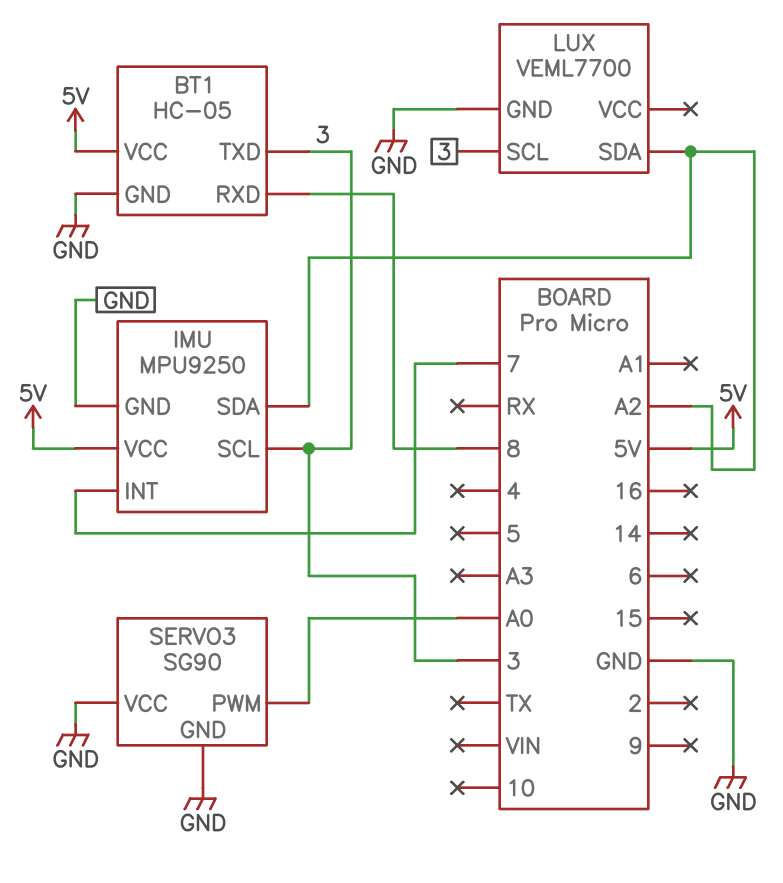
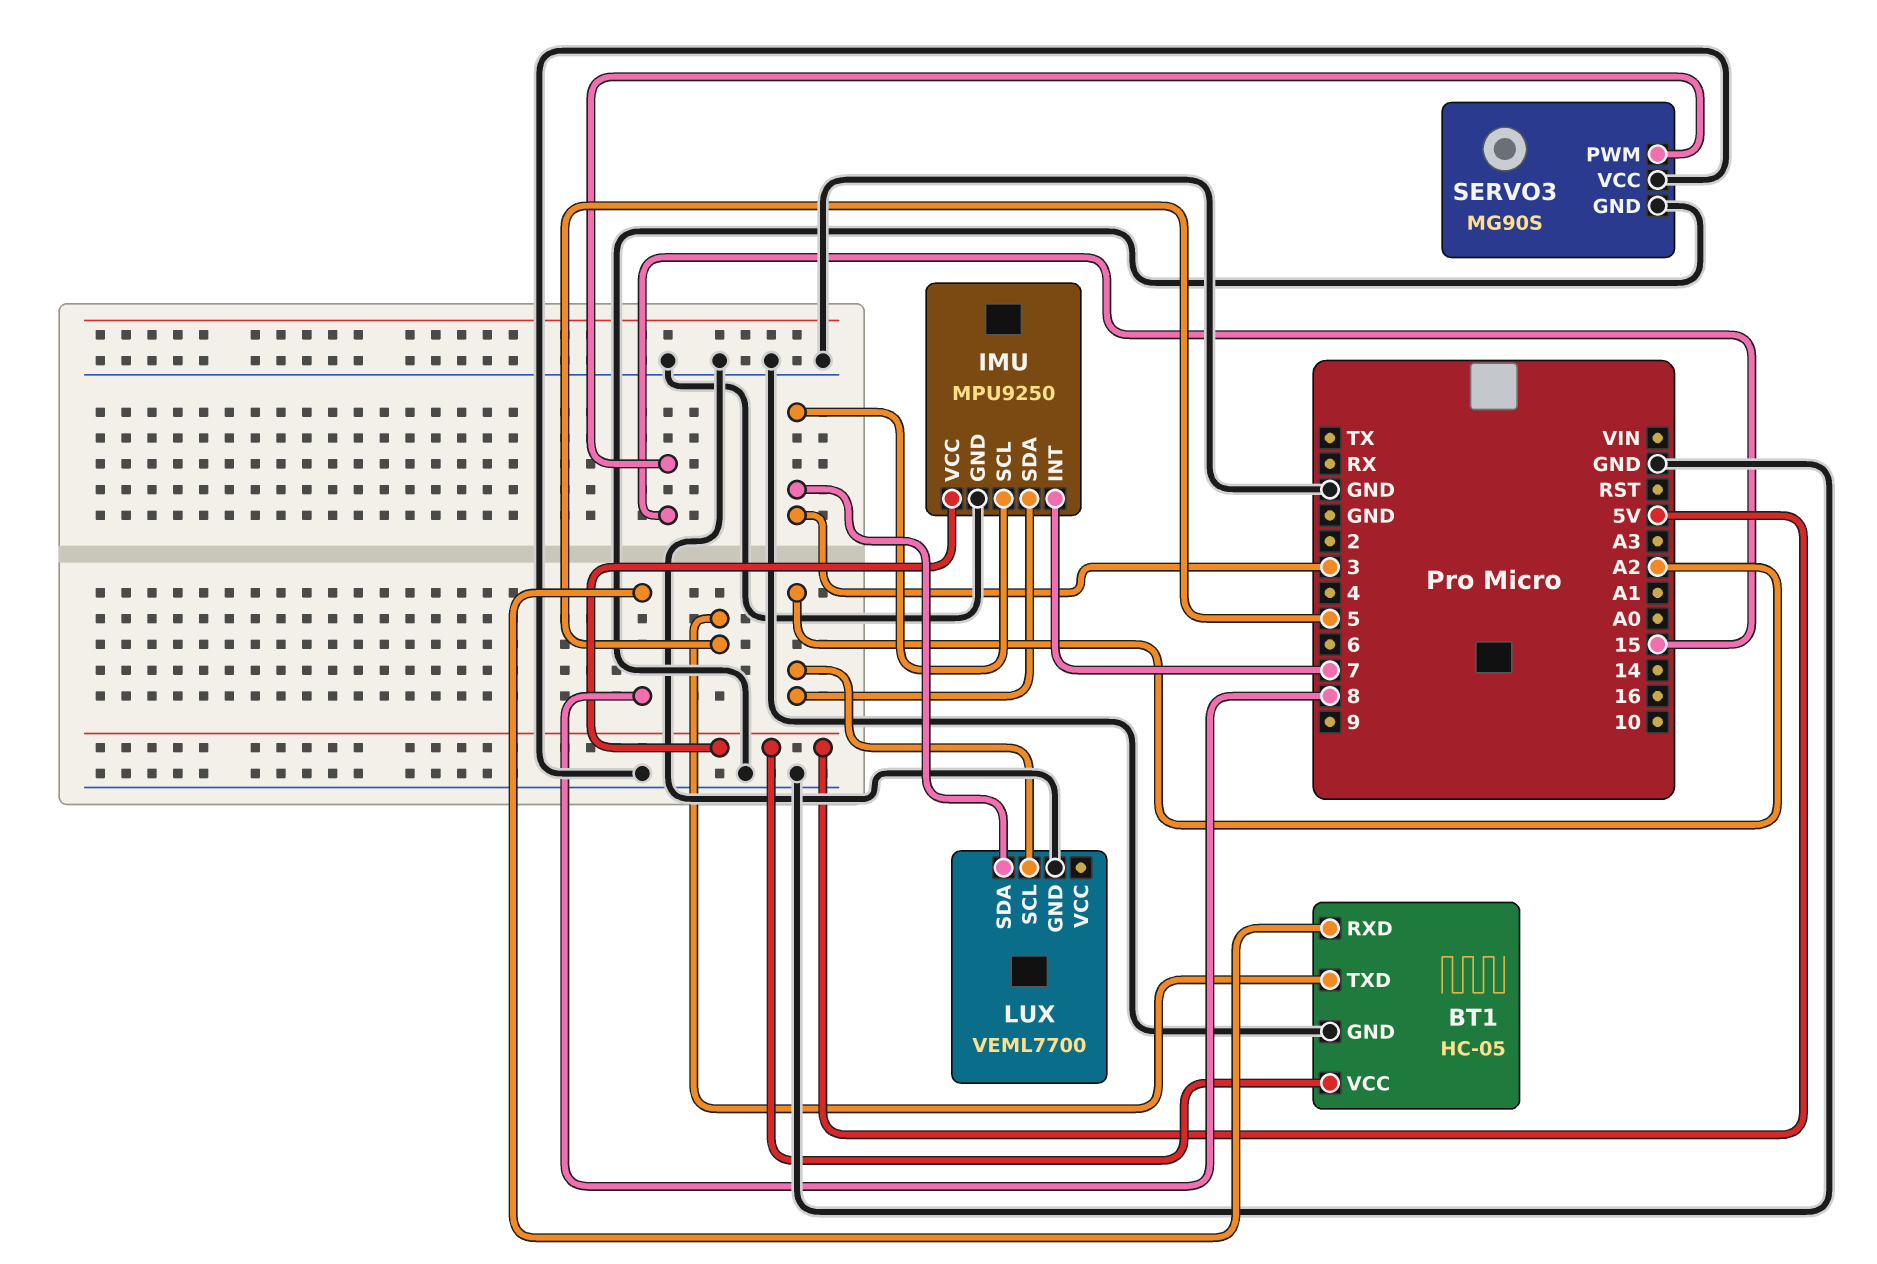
BT1 pin TXD: 3 -> 5
LUX pin SCL: 3 -> A2
LUX pin SDA: A2 -> 3
SERVO3: SG90 -> MG90S
SERVO3 pin PWM: A0 -> 15

